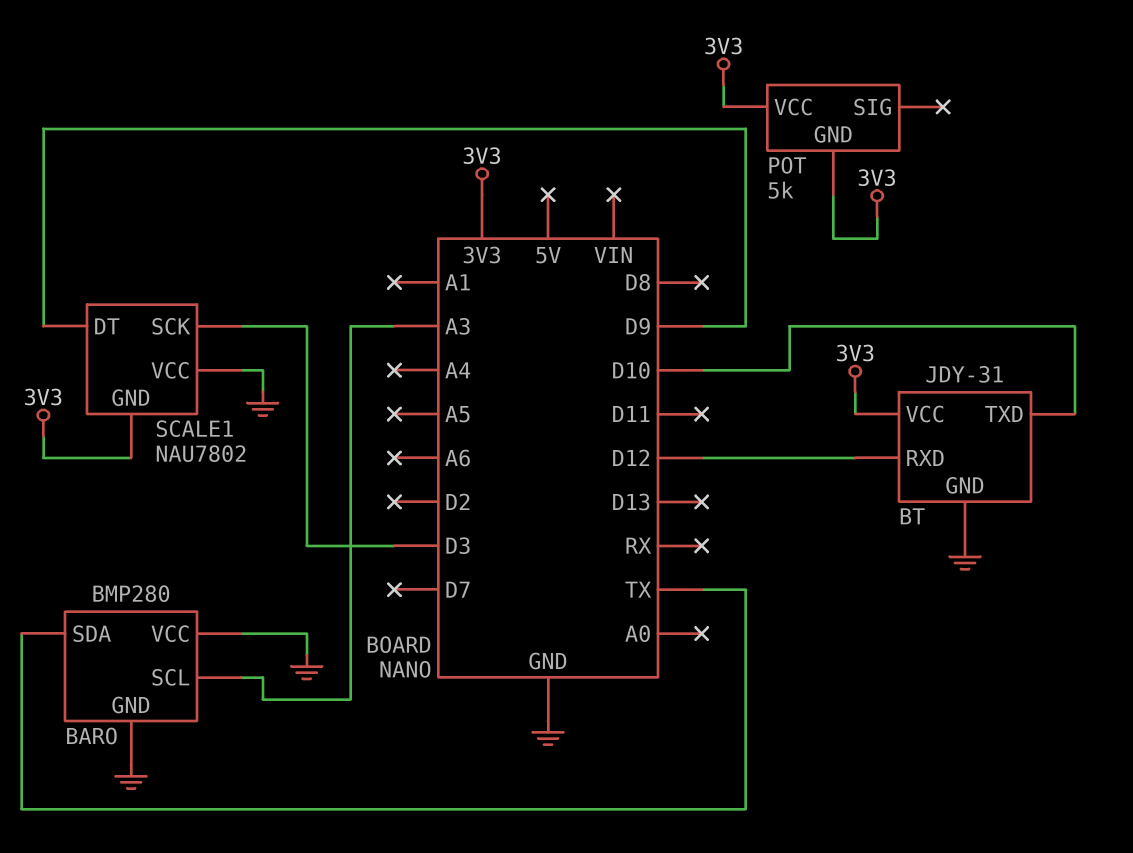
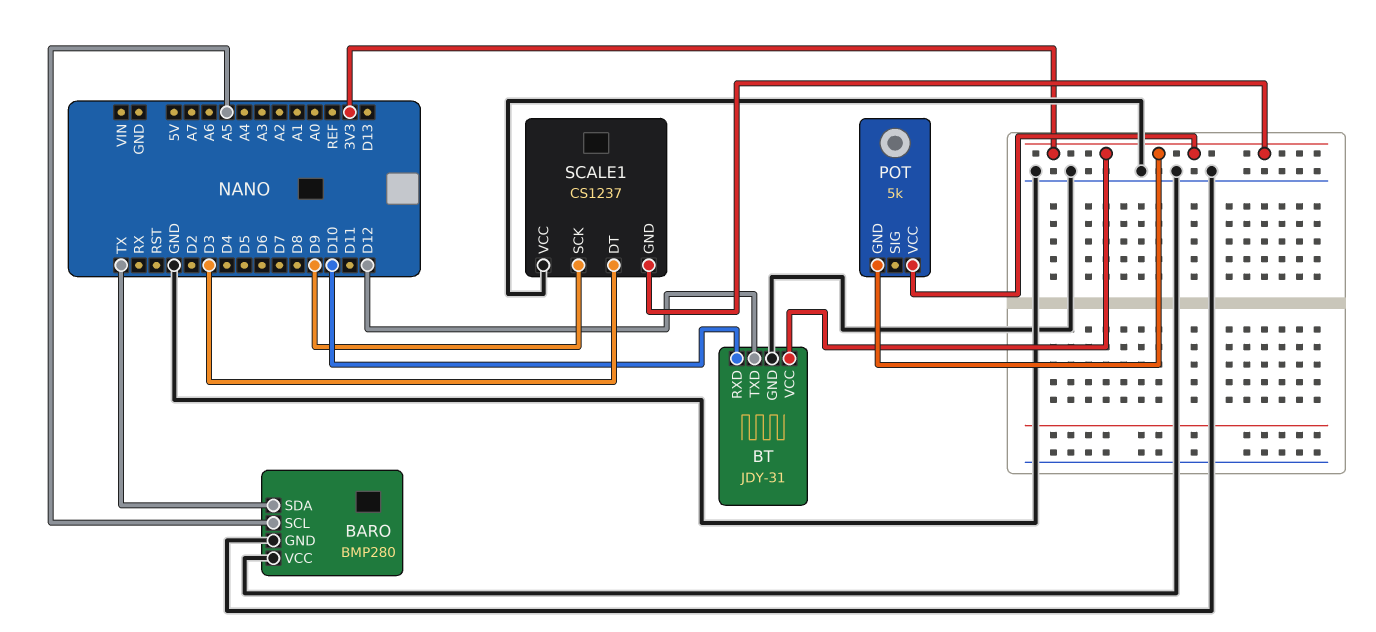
BARO pin SCL: A3 -> A5
BT pin RXD: D12 -> D10
BT pin TXD: D10 -> D12
SCALE1: NAU7802 -> CS1237
SCALE1 pin DT: D9 -> D3
SCALE1 pin SCK: D3 -> D9

